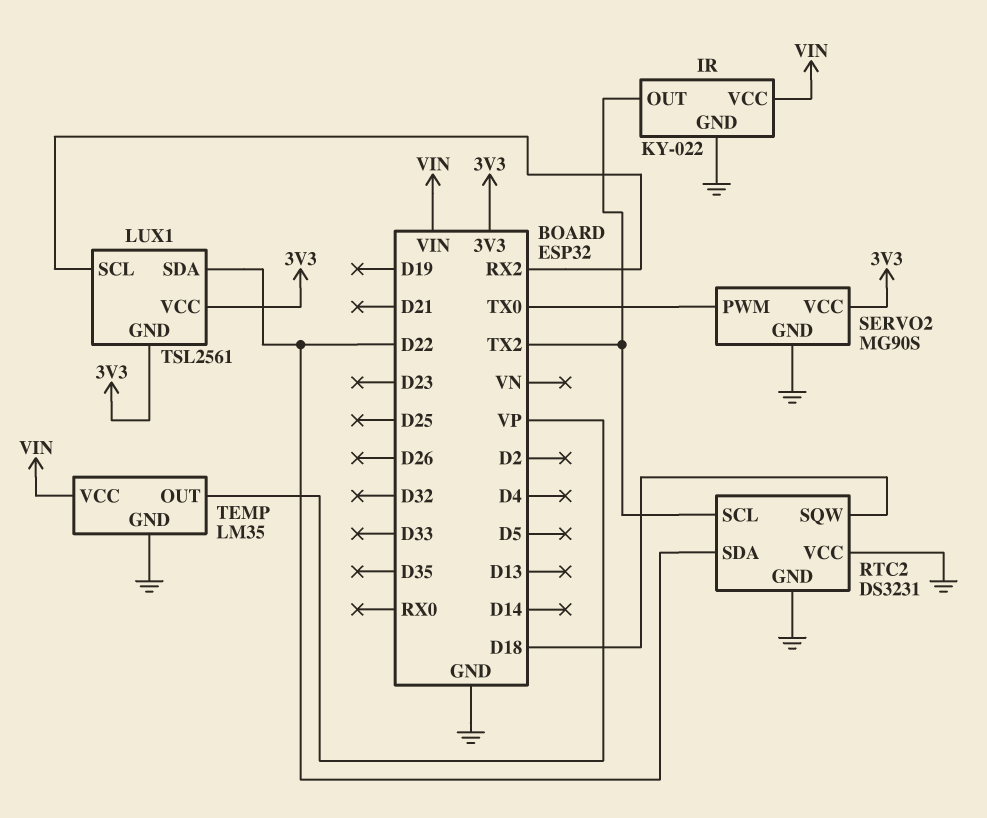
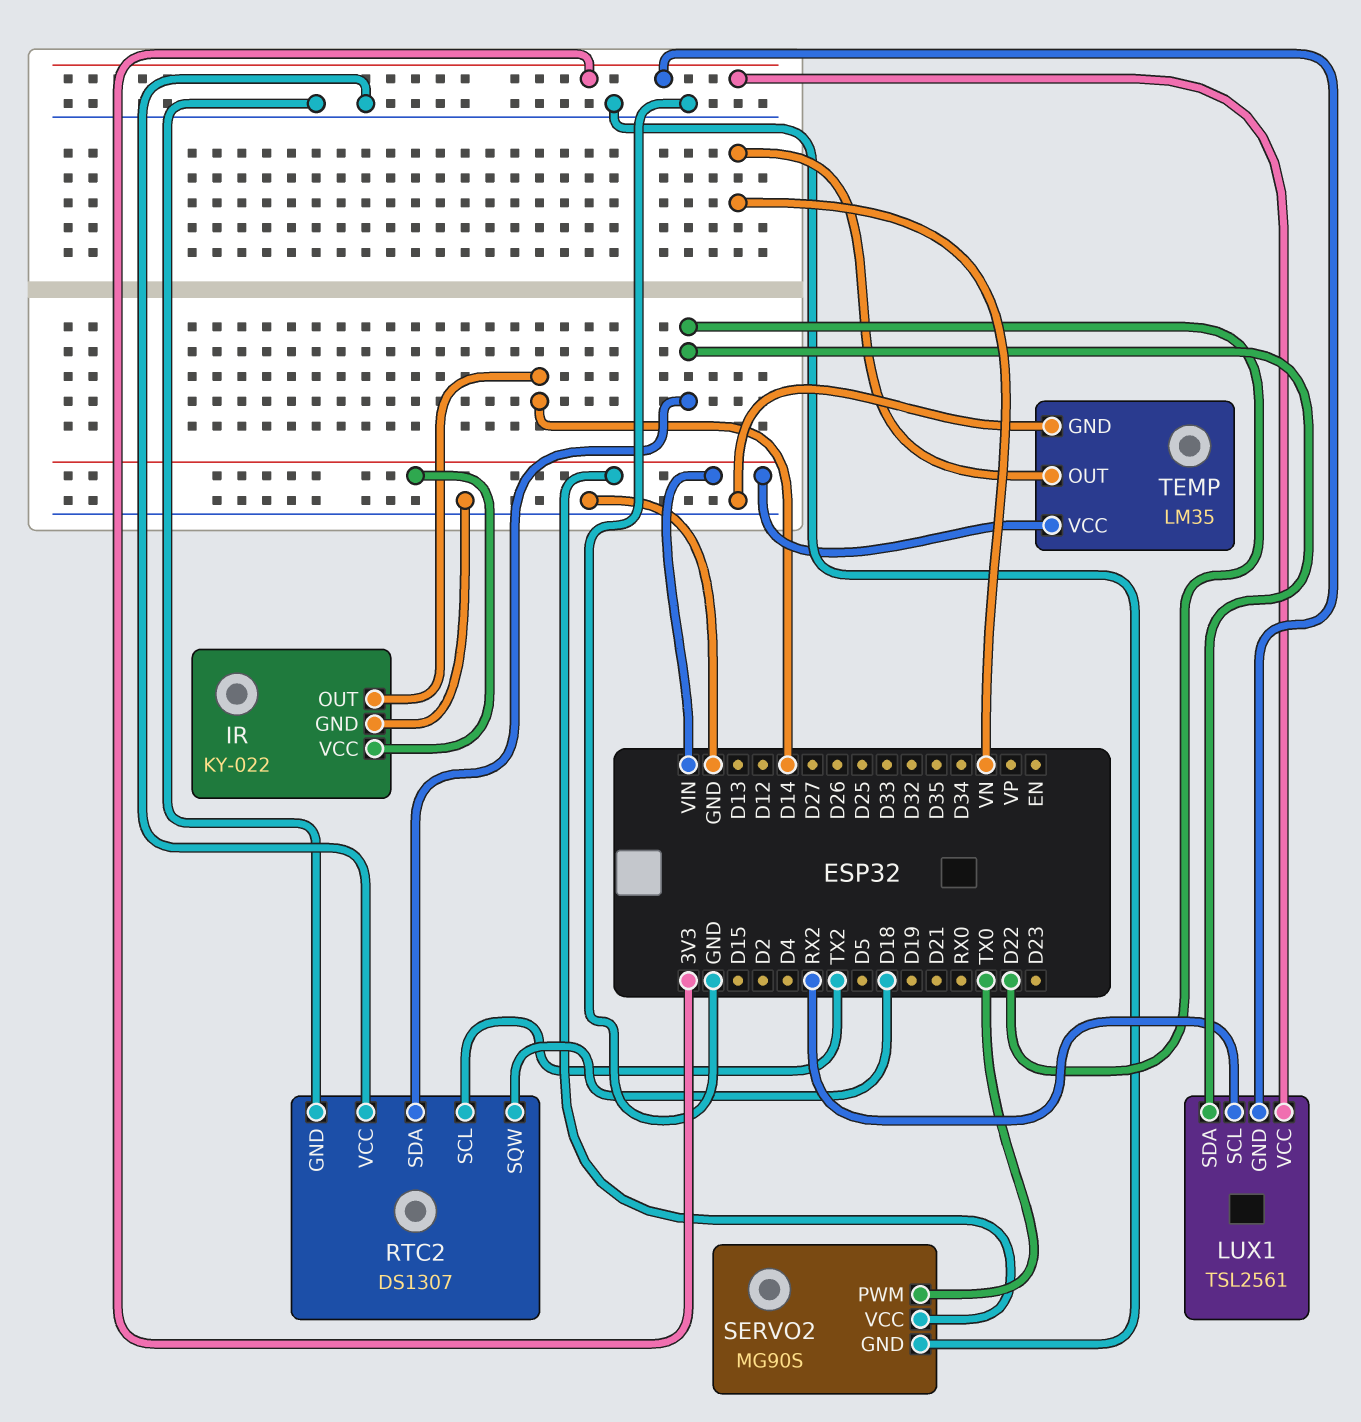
IR pin OUT: TX2 -> D14
RTC2: DS3231 -> DS1307
SERVO2 pin VCC: 3V3 -> VIN
TEMP pin OUT: VP -> VN

